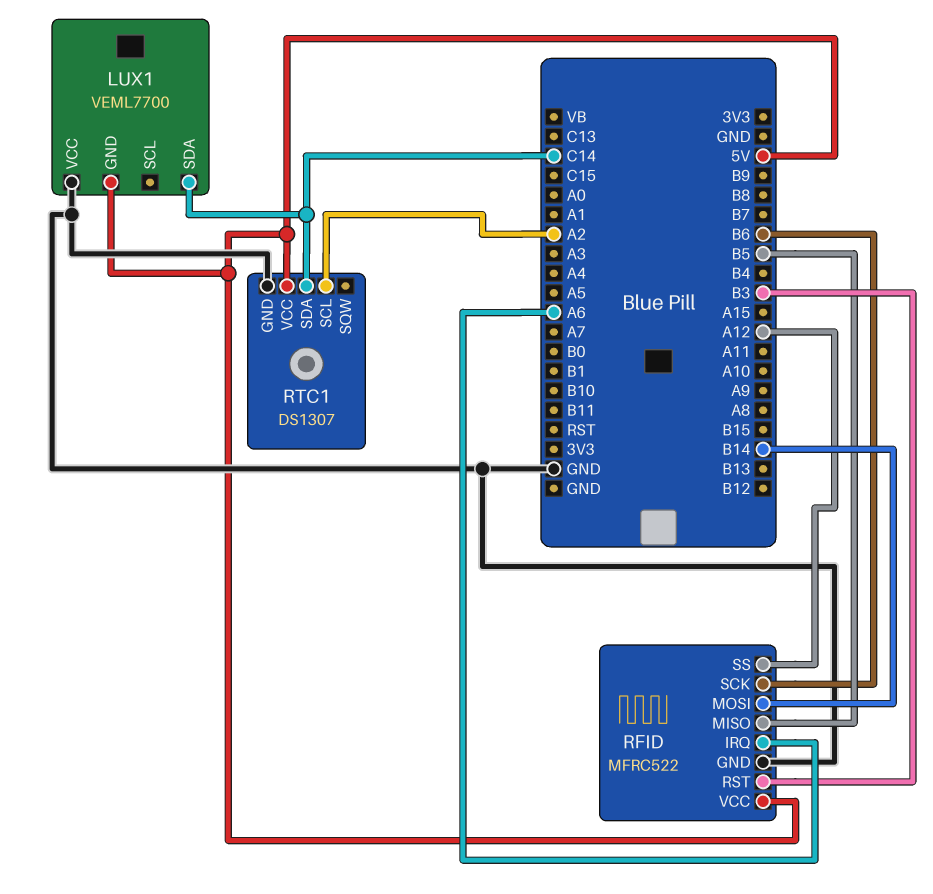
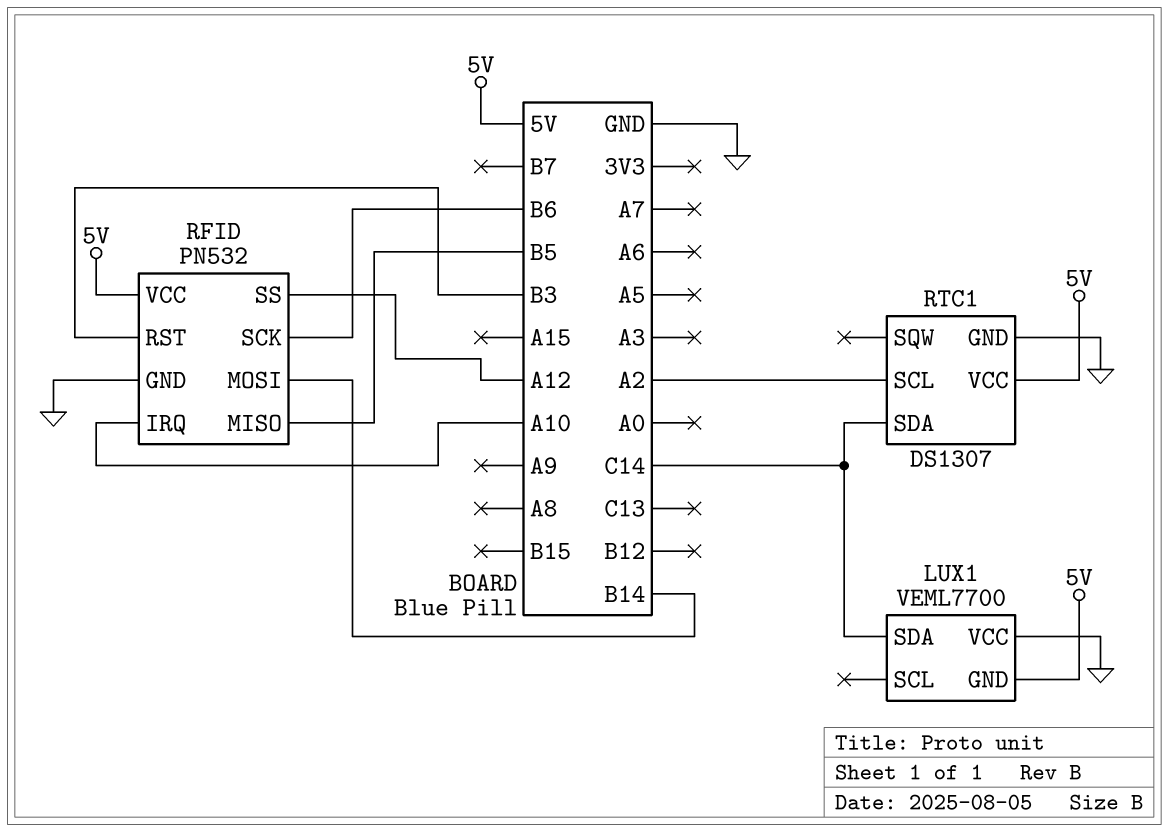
RFID: MFRC522 -> PN532
RFID pin IRQ: A6 -> A10

